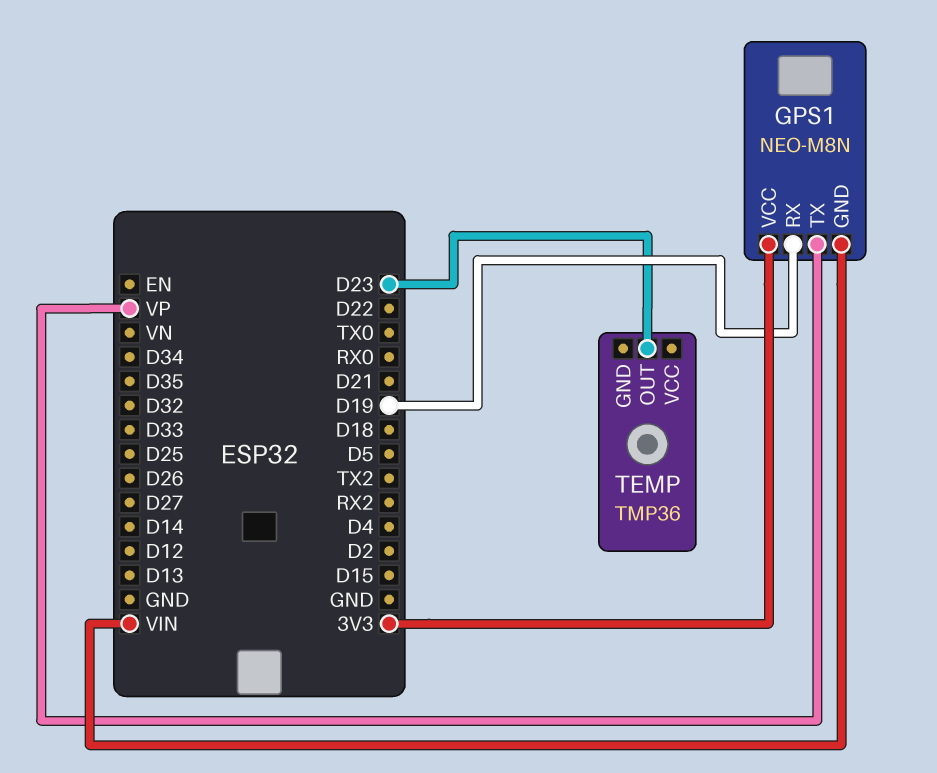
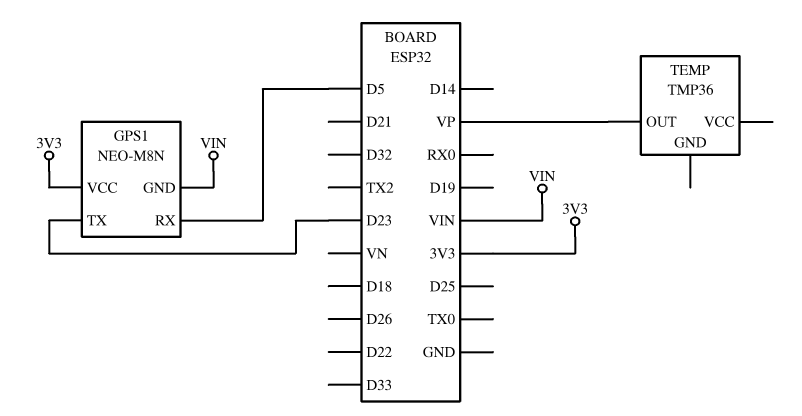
GPS1 pin RX: D19 -> D5
GPS1 pin TX: VP -> D23
TEMP pin OUT: D23 -> VP

